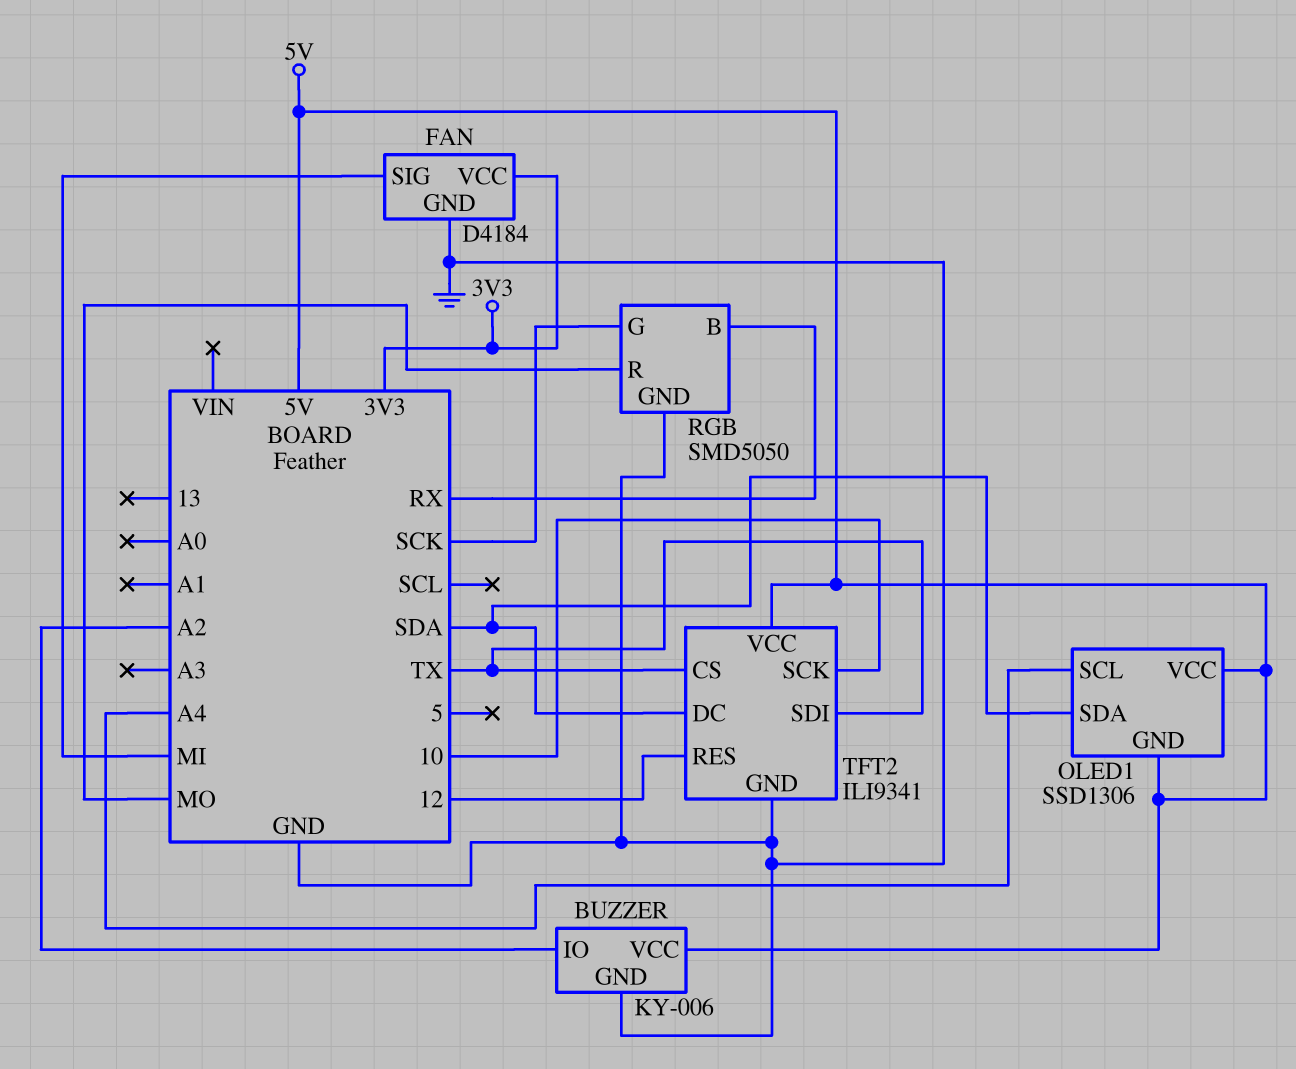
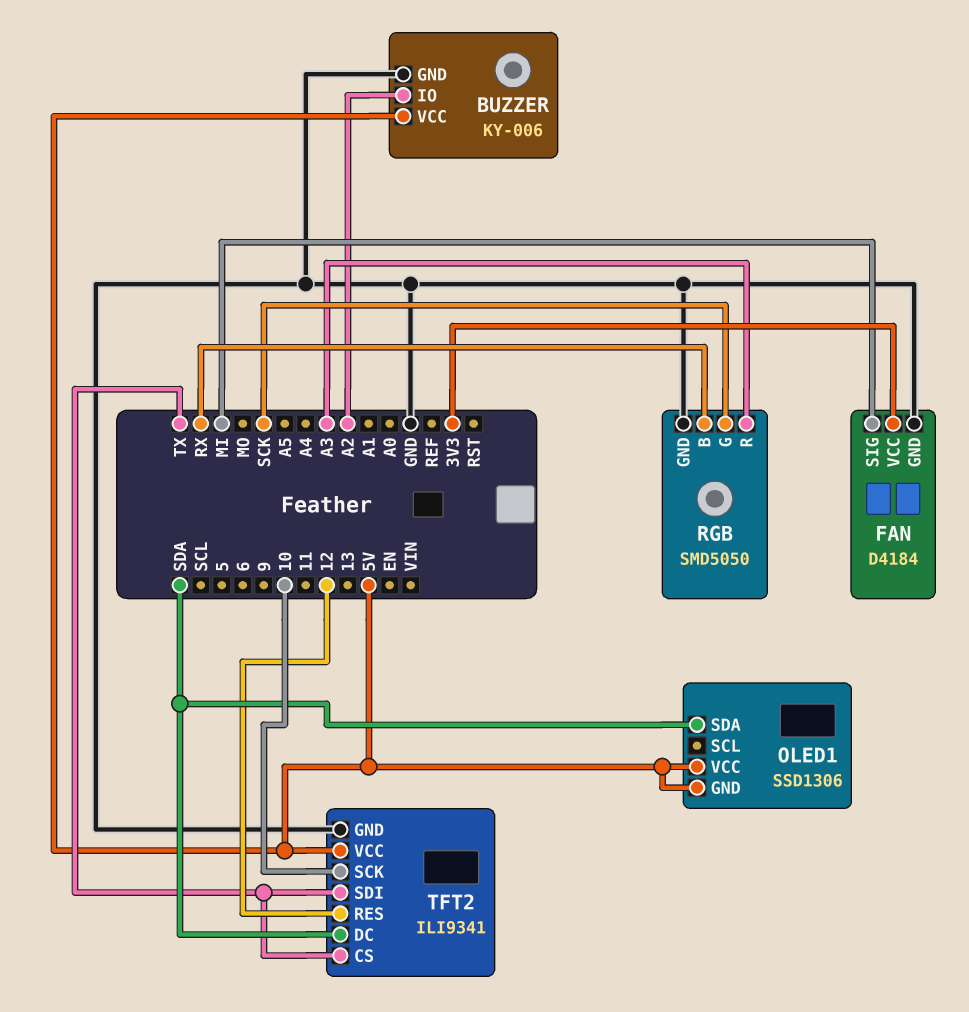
OLED1 pin SCL: A4 -> none
RGB pin R: MO -> A3

